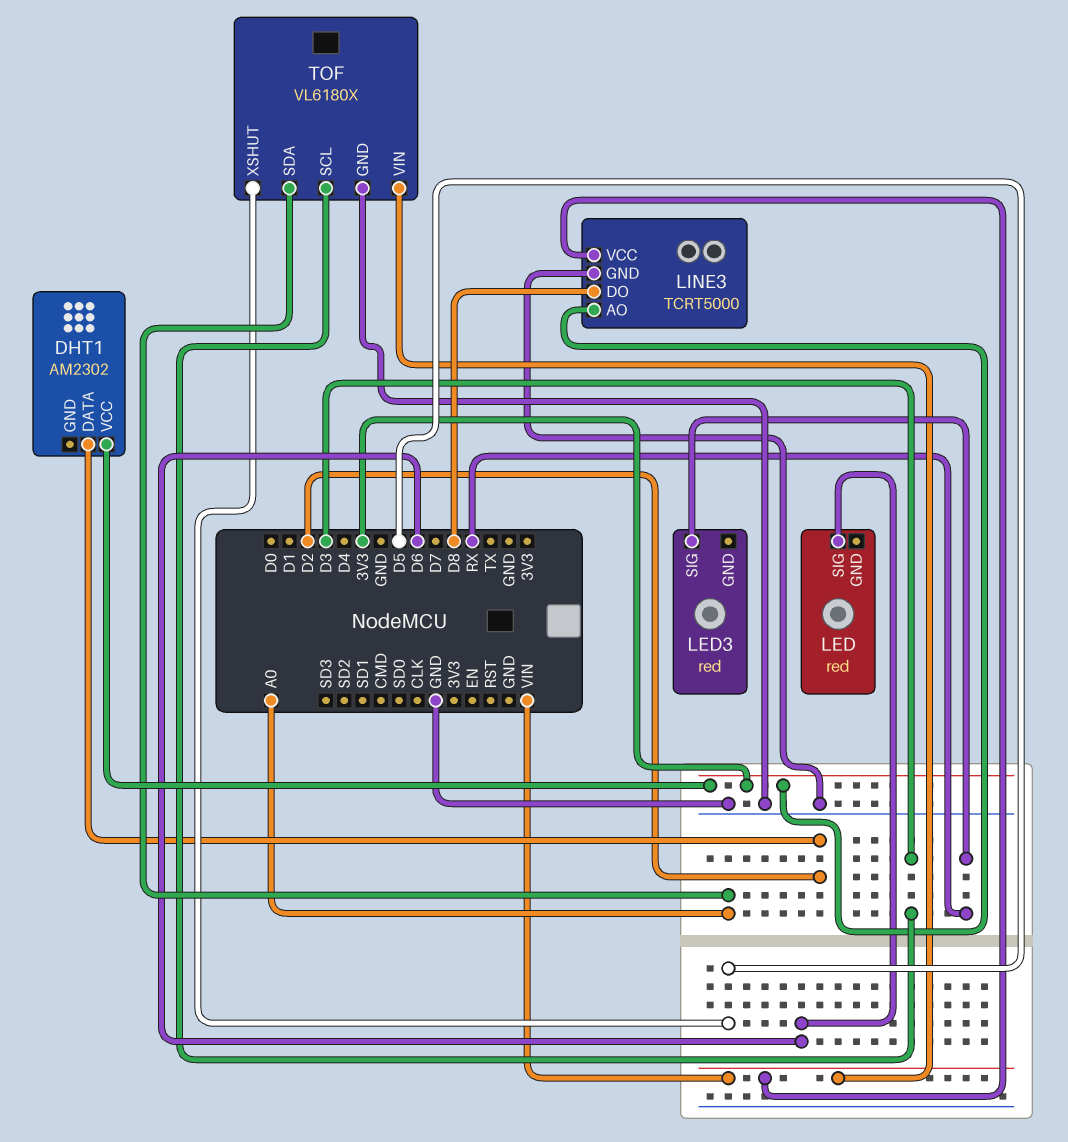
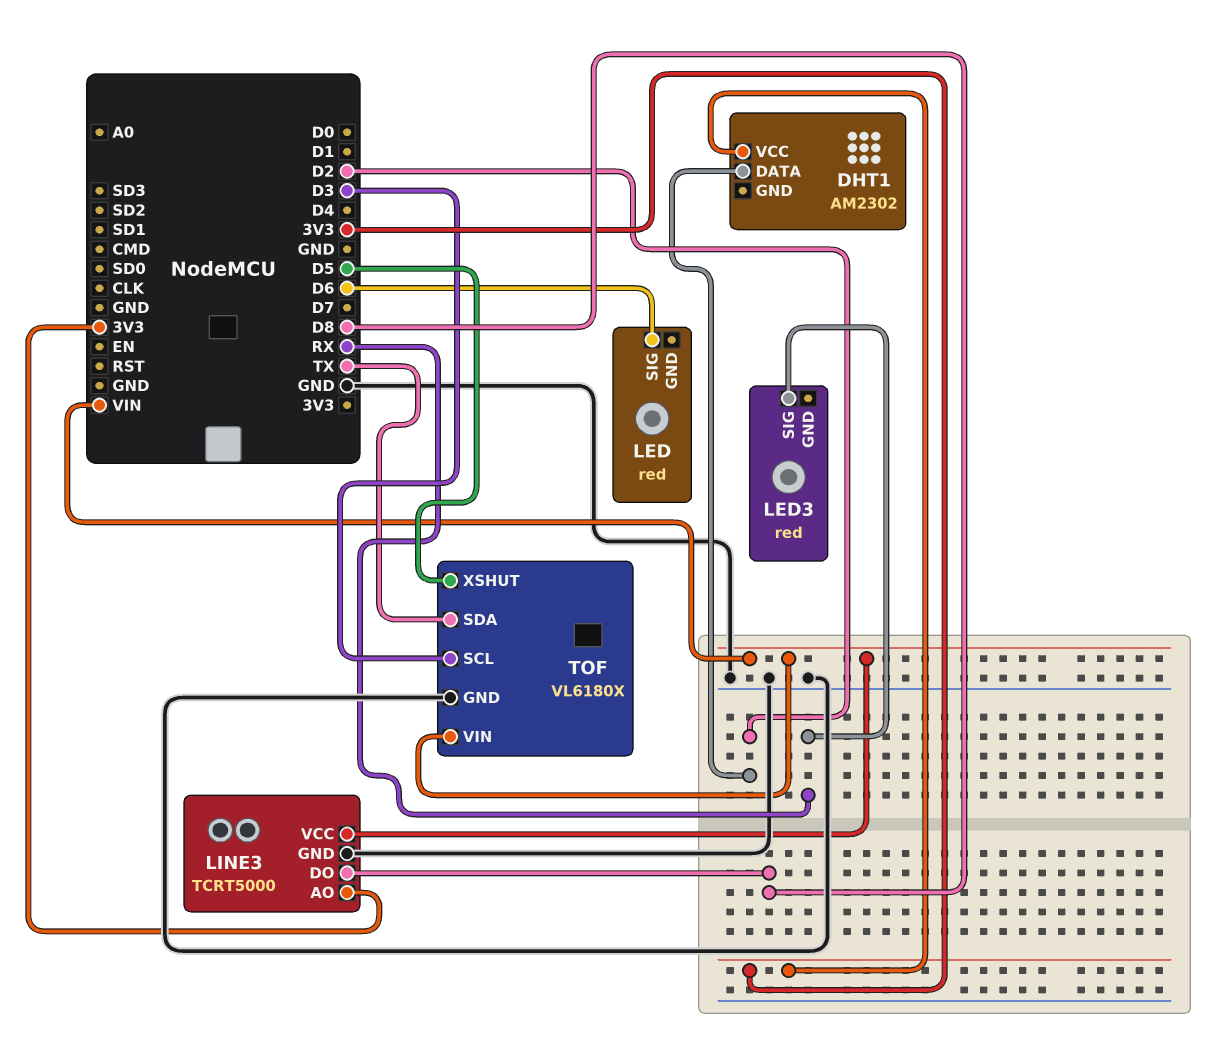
TOF pin SDA: A0 -> TX

